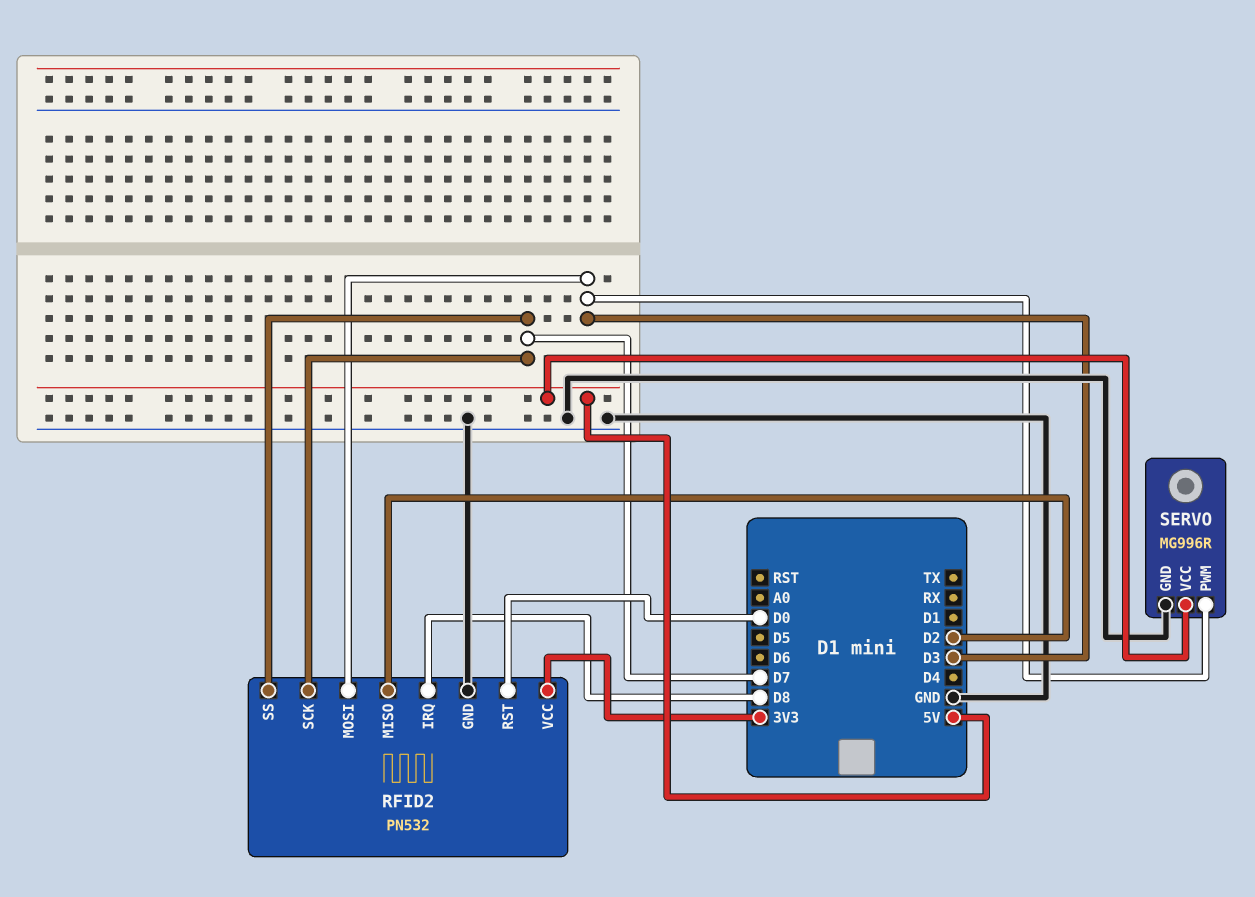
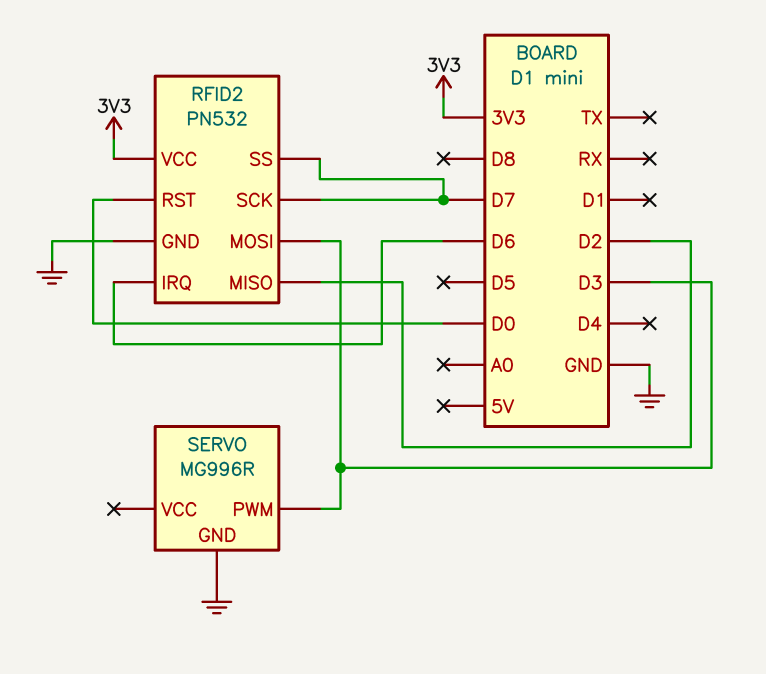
RFID2 pin IRQ: D8 -> D6
SERVO pin VCC: 5V -> none

